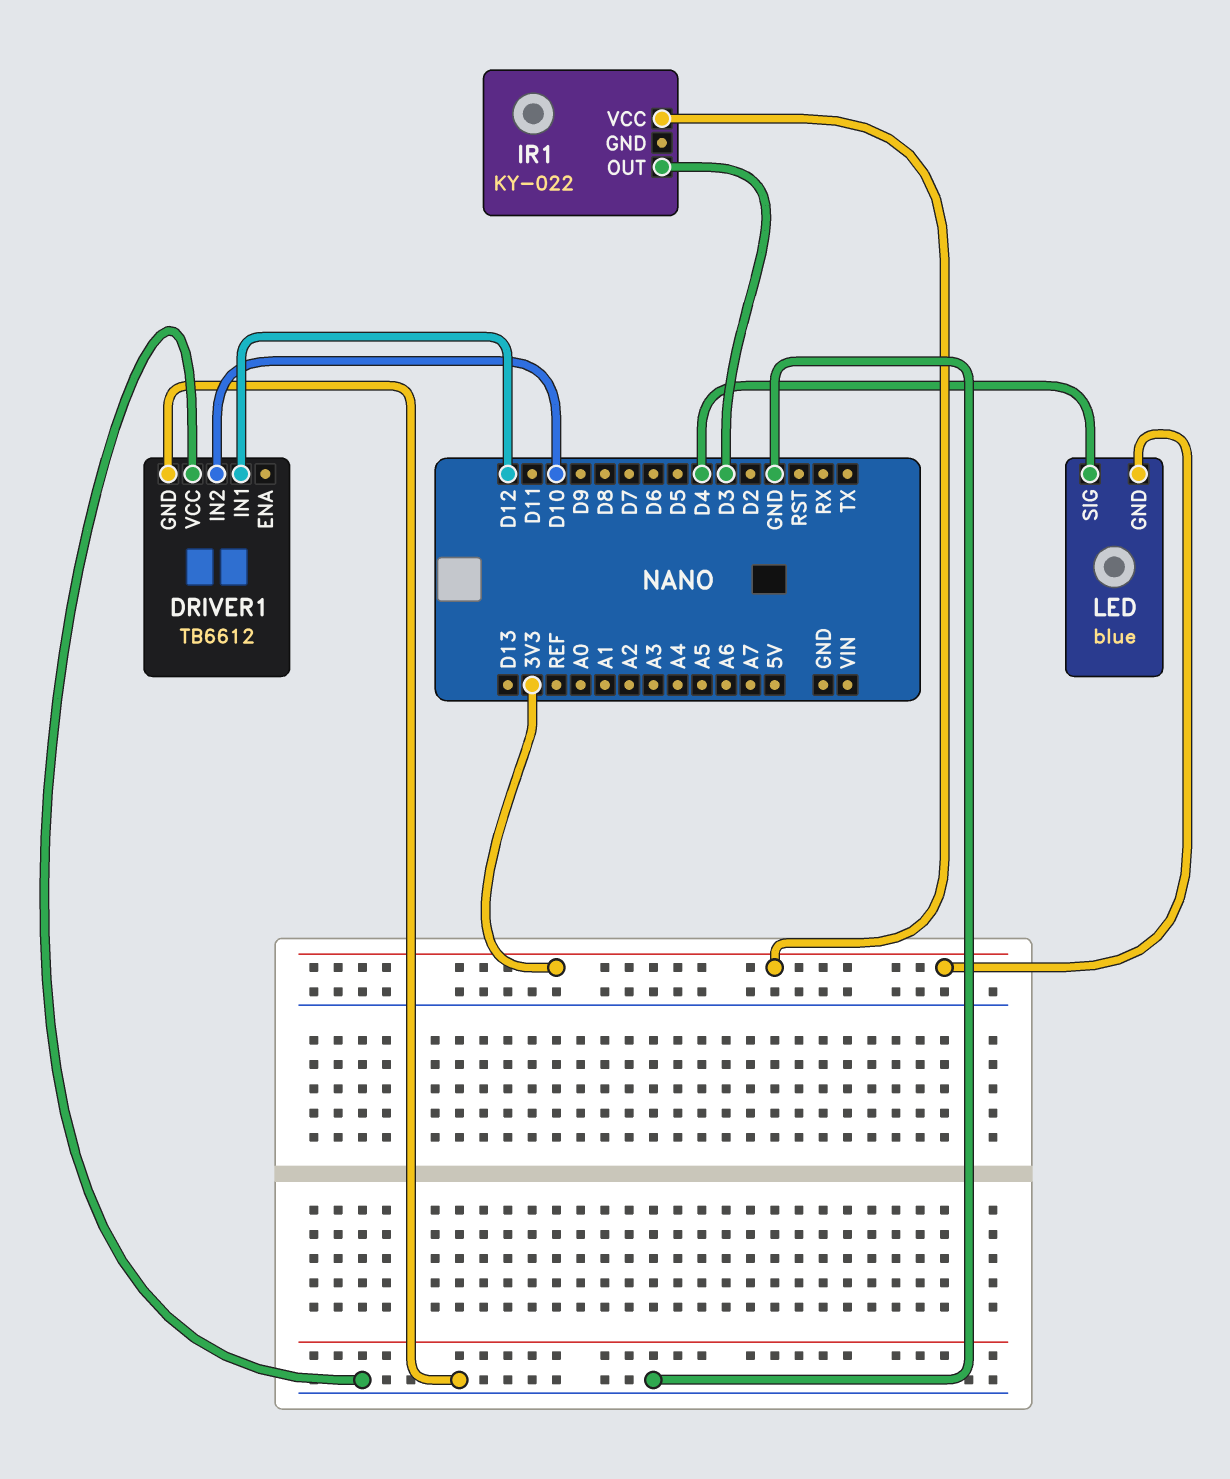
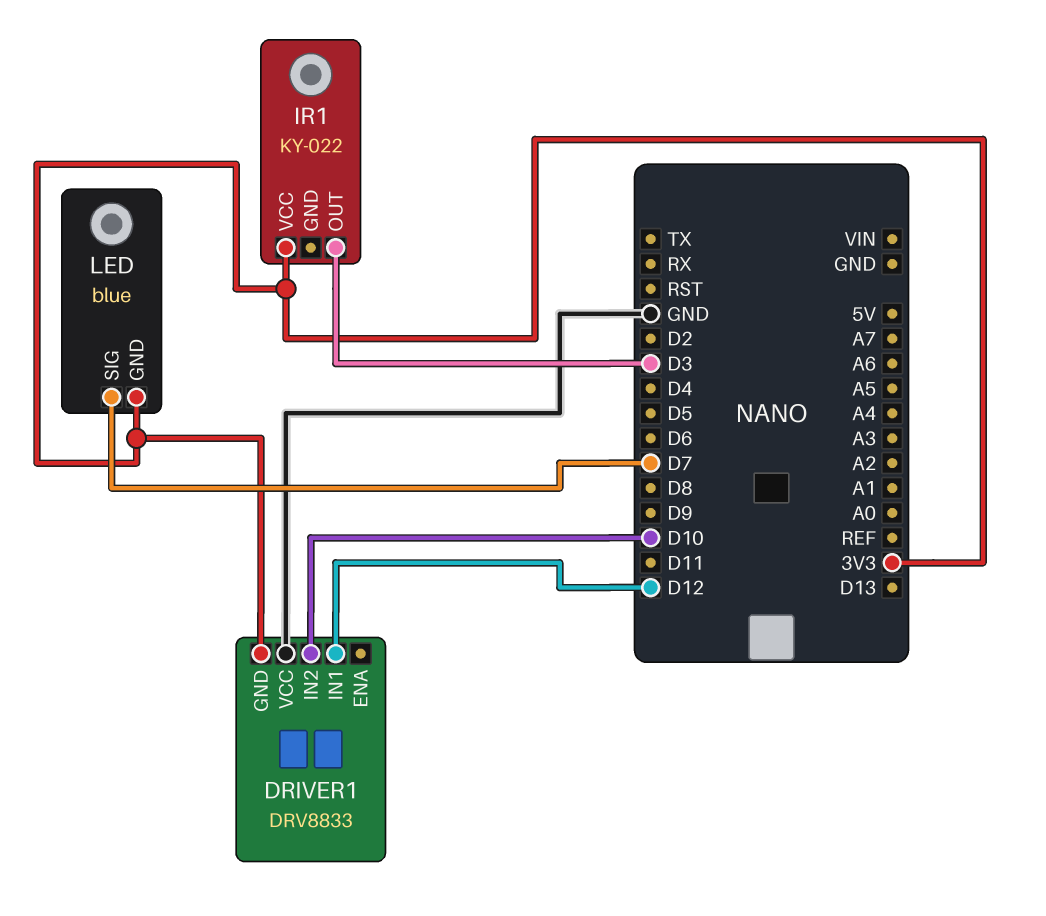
DRIVER1: TB6612 -> DRV8833
DRIVER1 pin GND: GND -> 3V3
LED pin SIG: D4 -> D7

